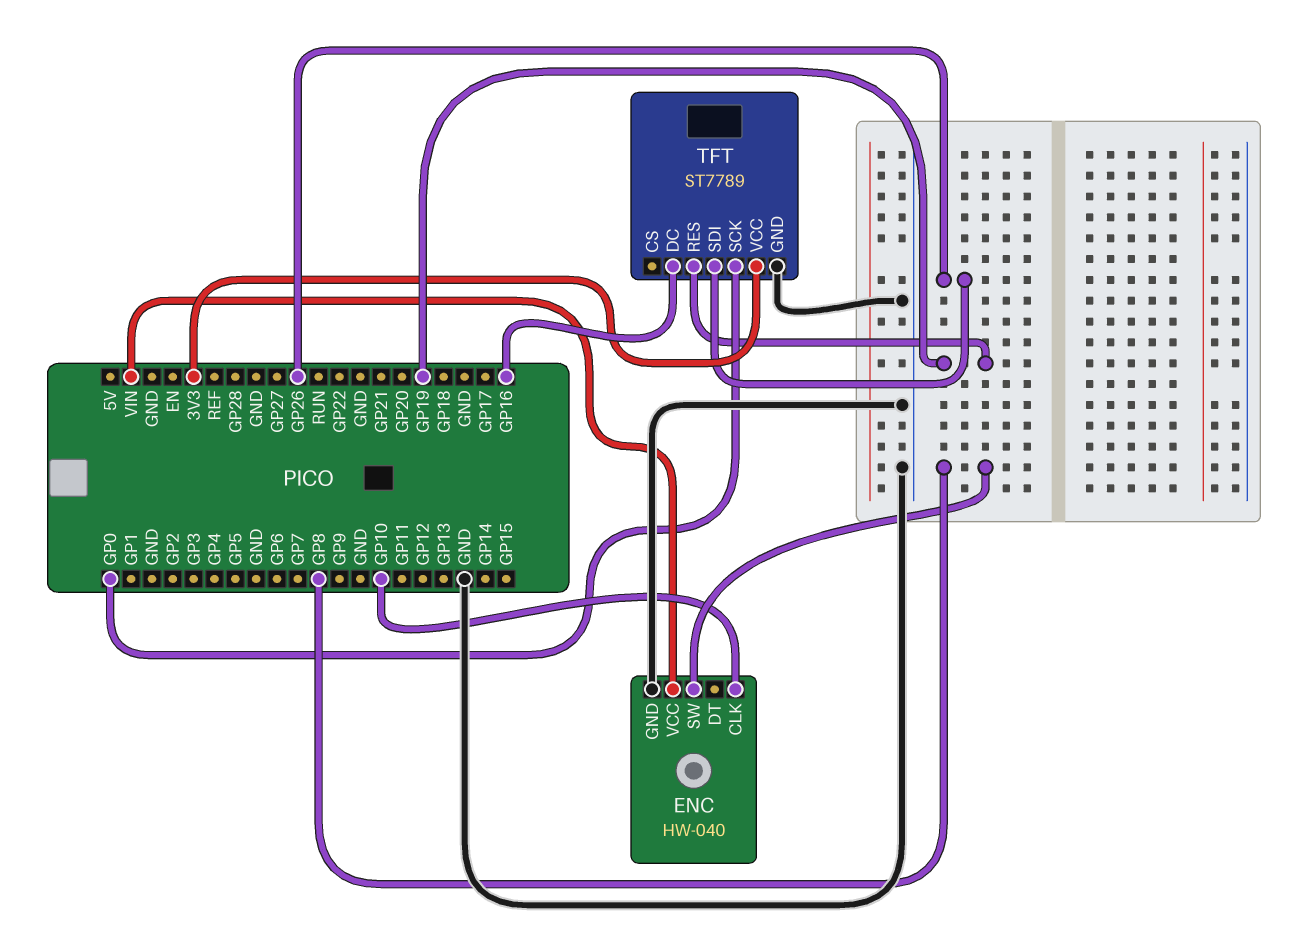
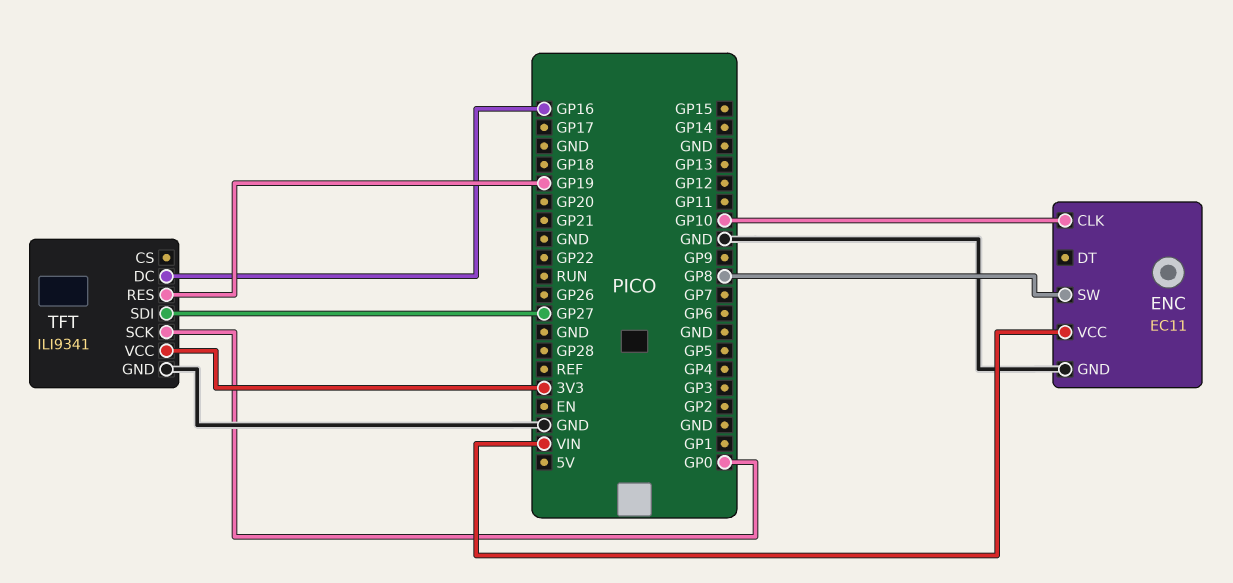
ENC: HW-040 -> EC11
TFT: ST7789 -> ILI9341
TFT pin SDI: GP26 -> GP27

